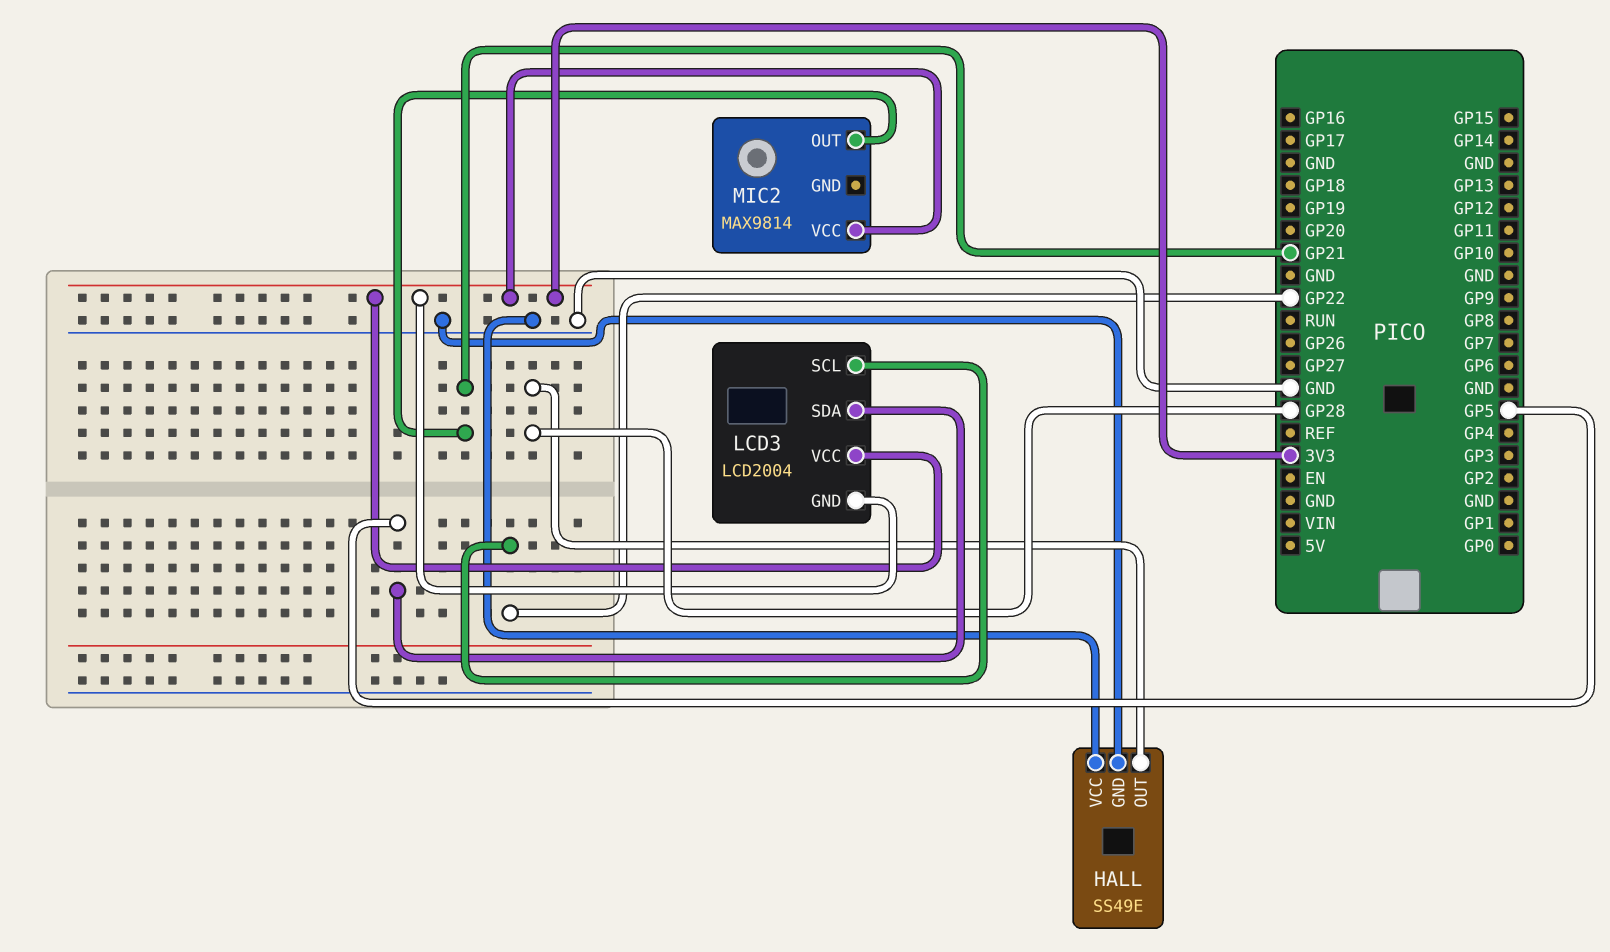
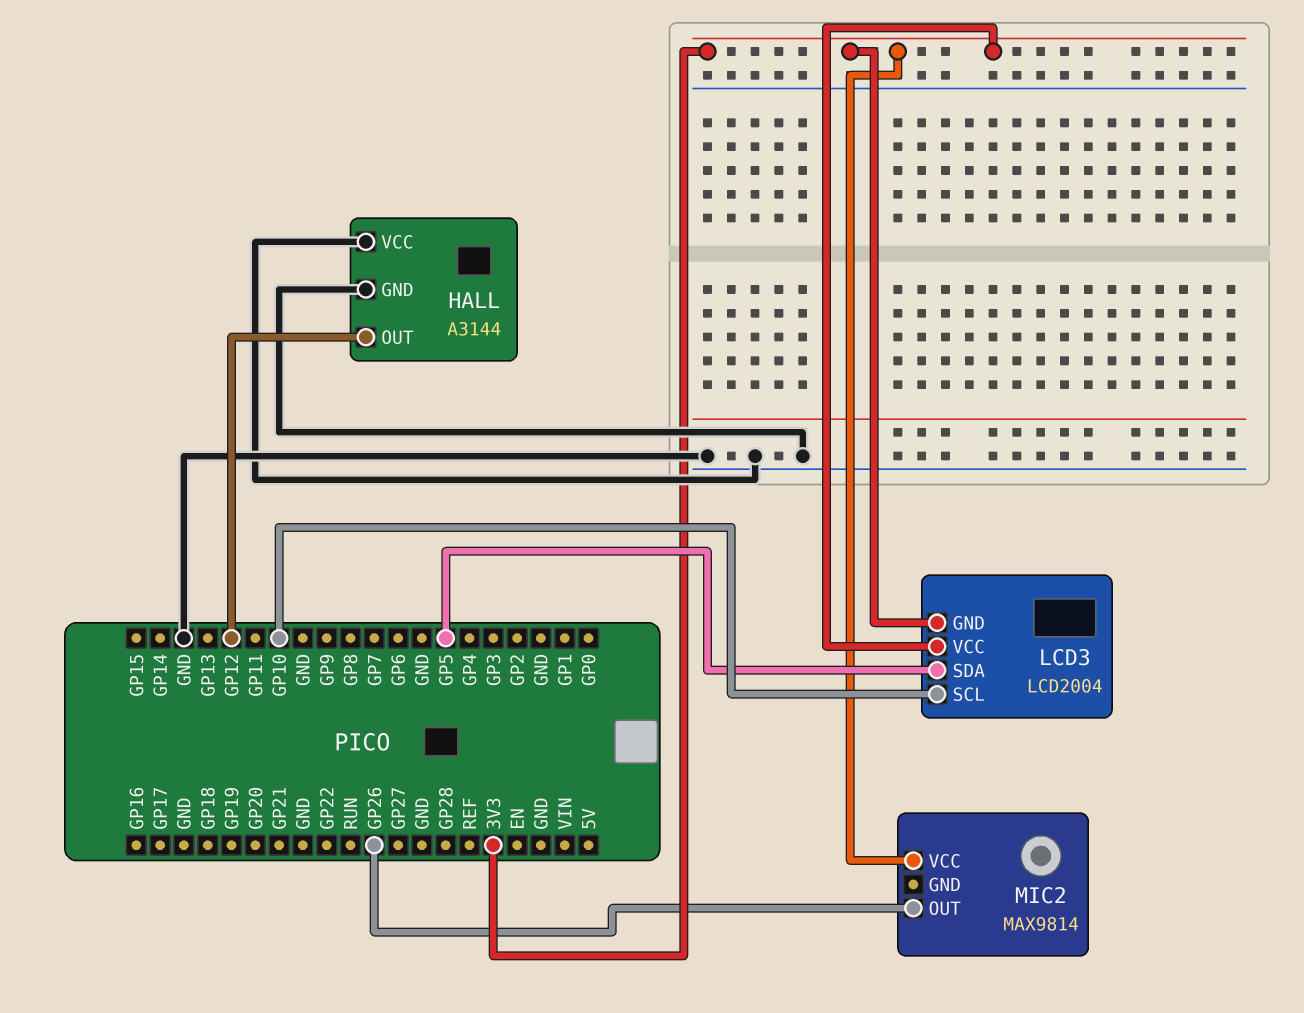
HALL: SS49E -> A3144
HALL pin OUT: GP28 -> GP12
LCD3 pin SCL: GP22 -> GP10
MIC2 pin OUT: GP21 -> GP26

